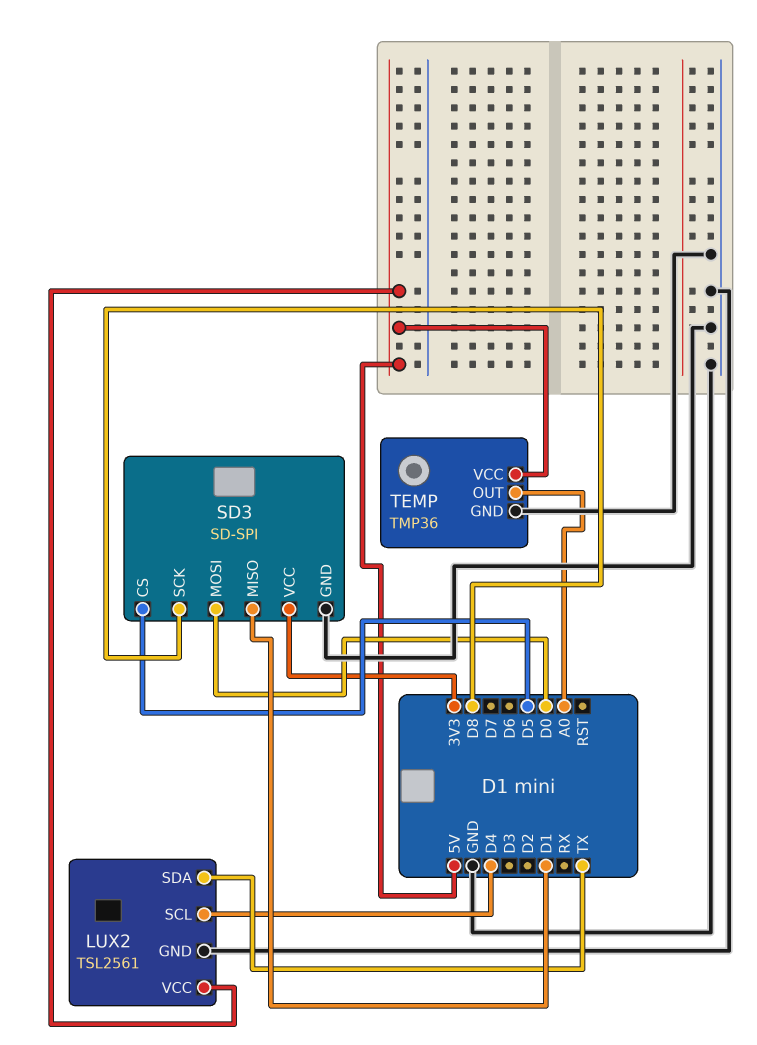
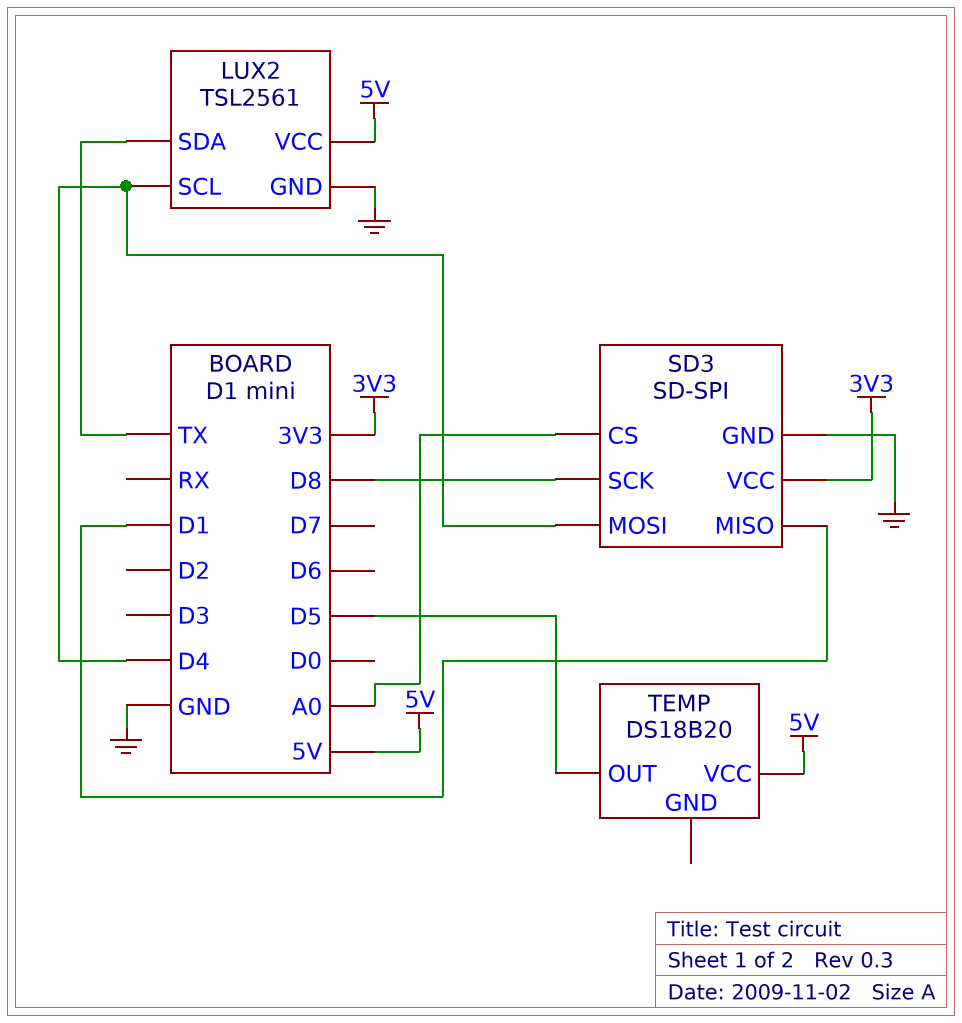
SD3 pin CS: D5 -> A0
SD3 pin MOSI: D0 -> D4
TEMP: TMP36 -> DS18B20
TEMP pin GND: GND -> none
TEMP pin OUT: A0 -> D5

